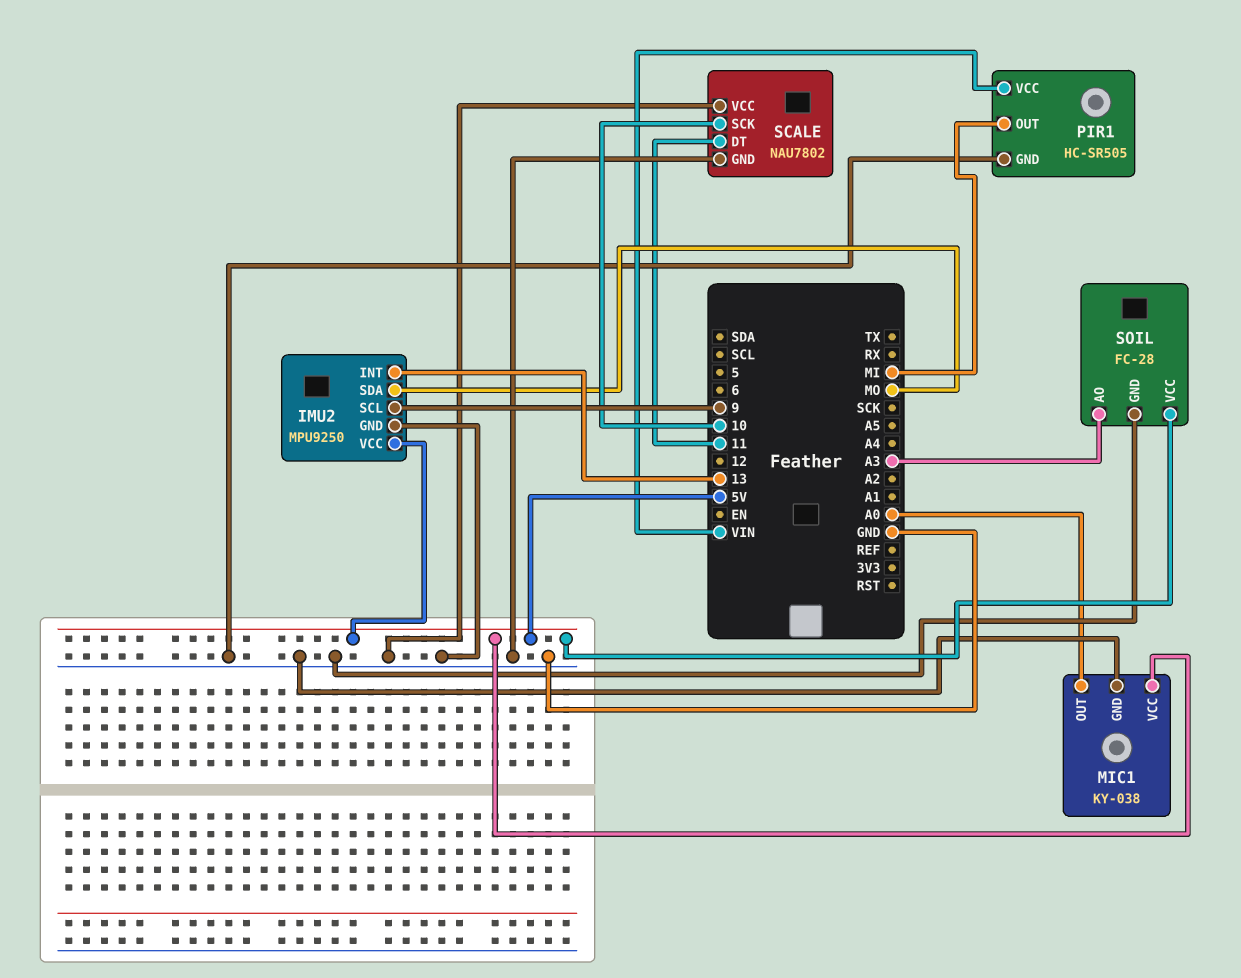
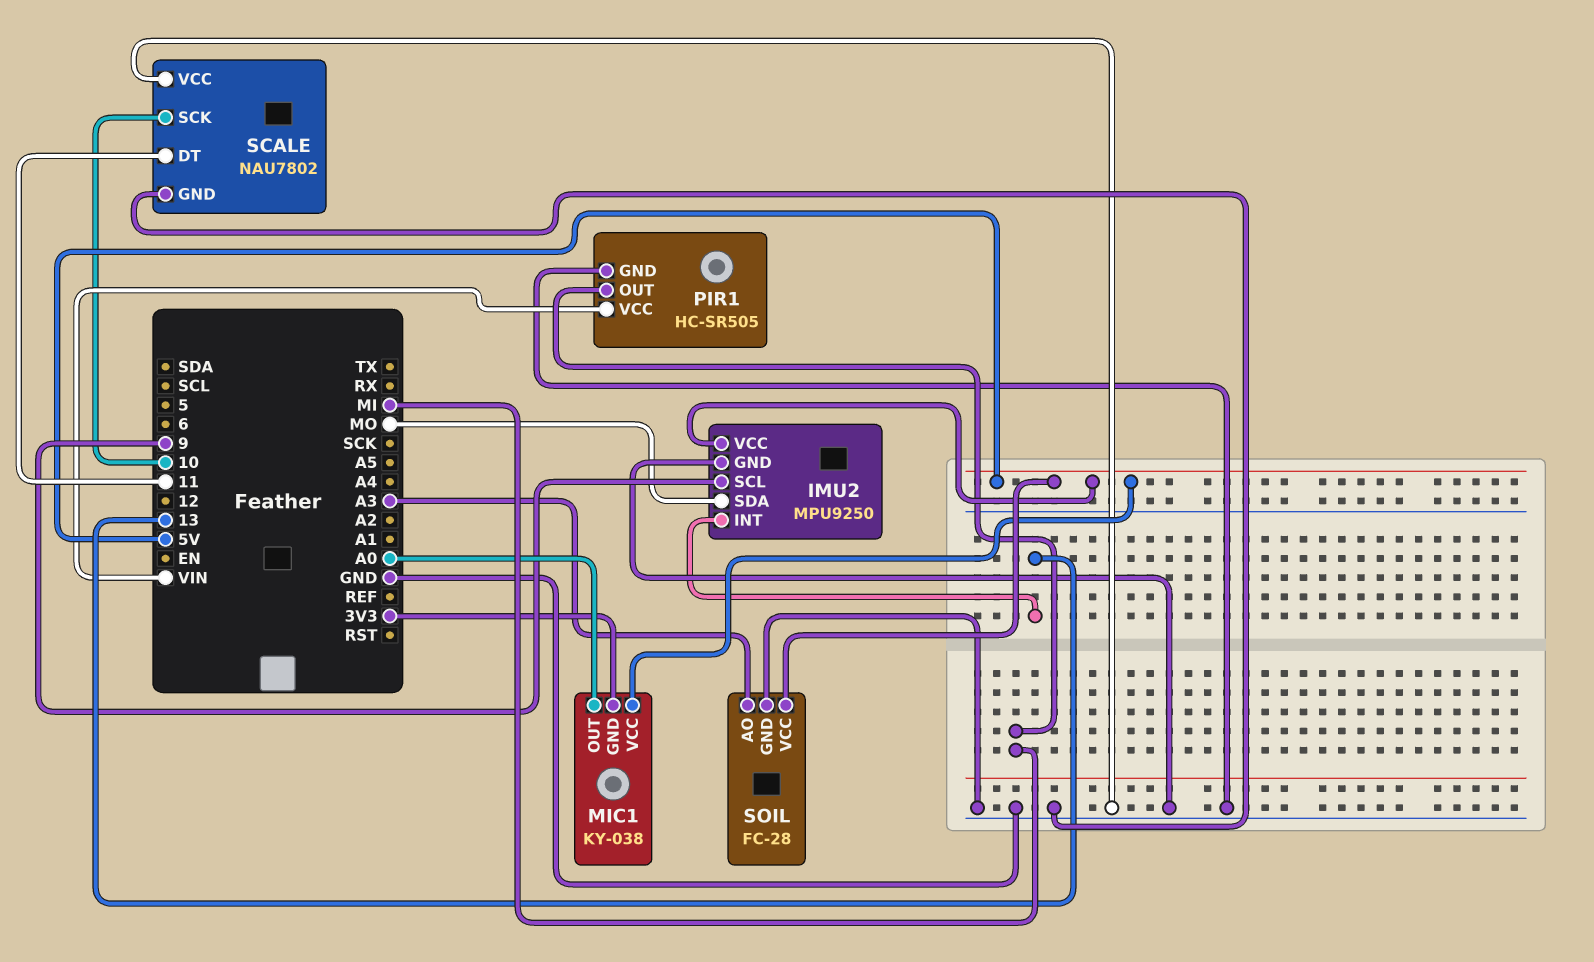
MIC1 pin GND: GND -> 3V3

